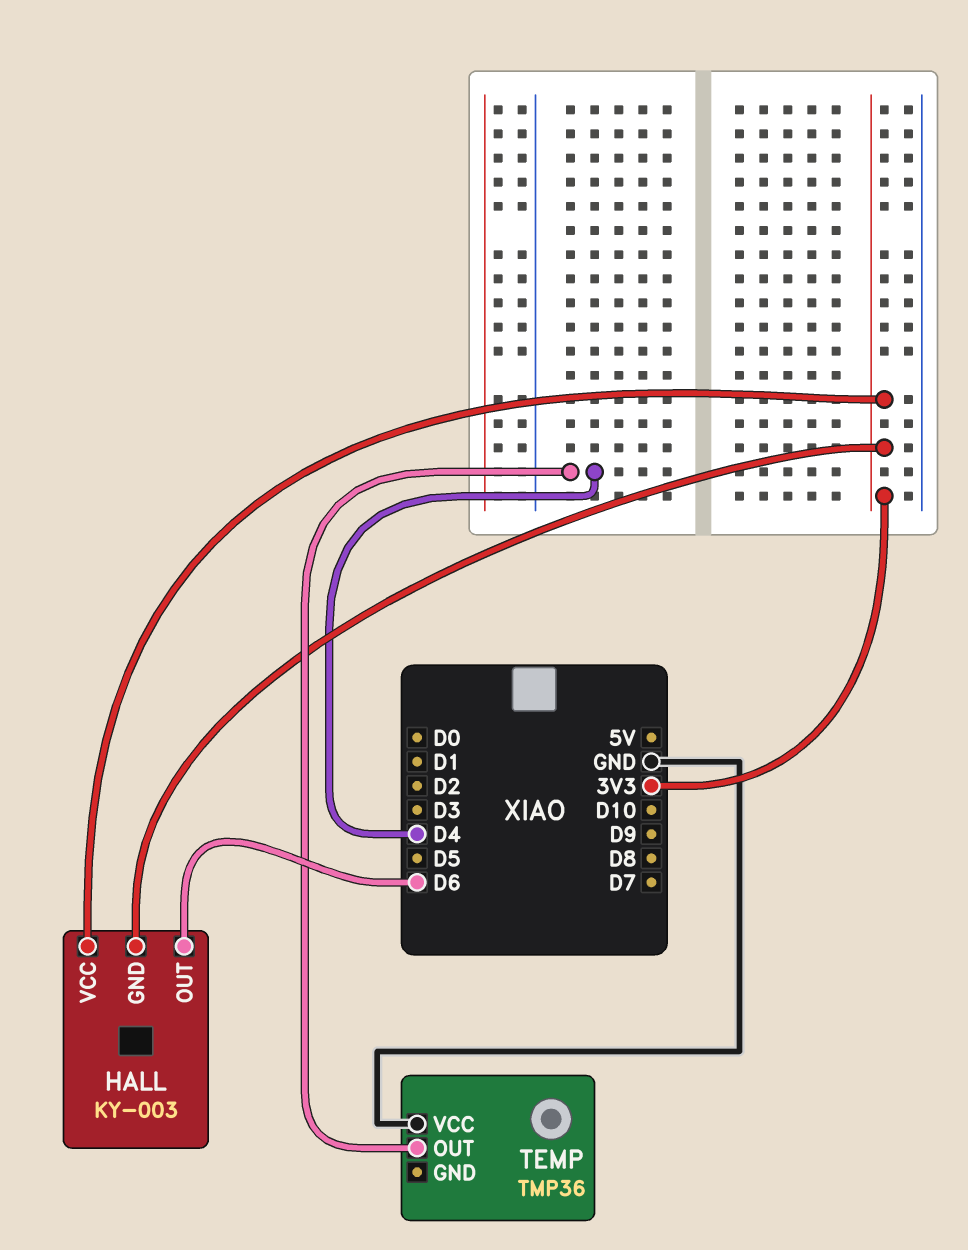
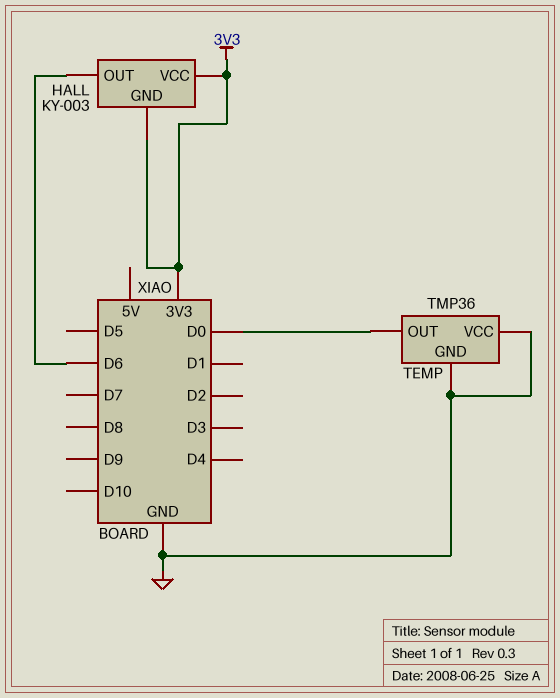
TEMP pin GND: none -> GND
TEMP pin OUT: D4 -> D0

